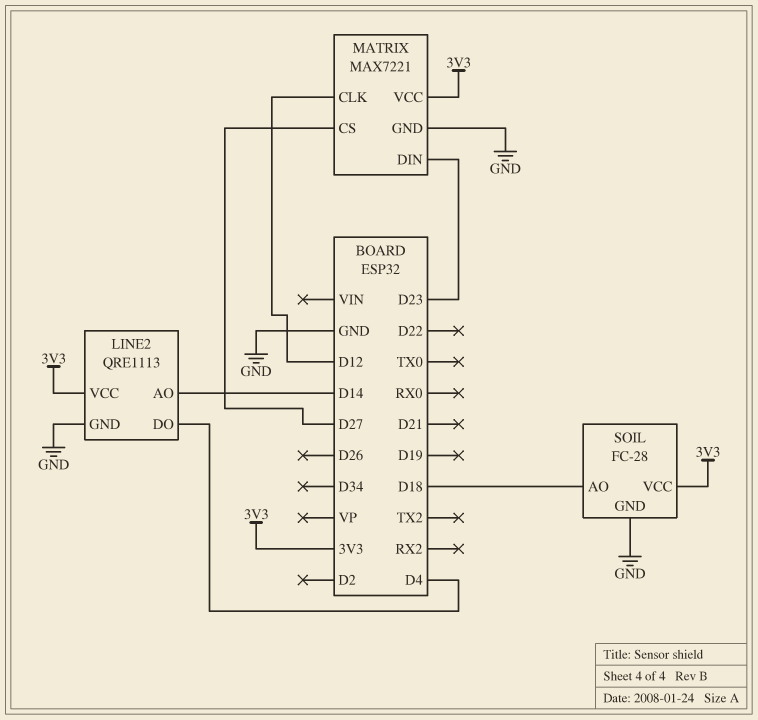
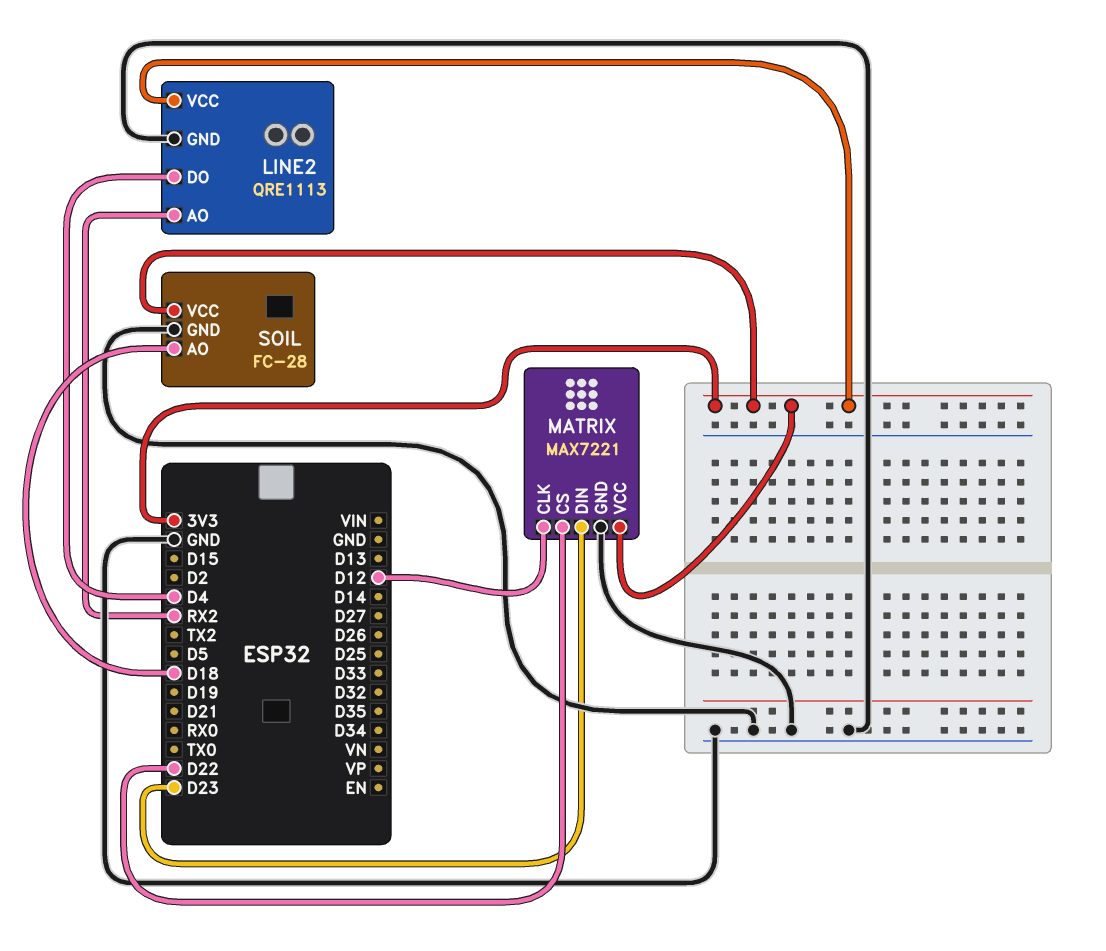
LINE2 pin AO: D14 -> RX2
MATRIX pin CS: D27 -> D22

